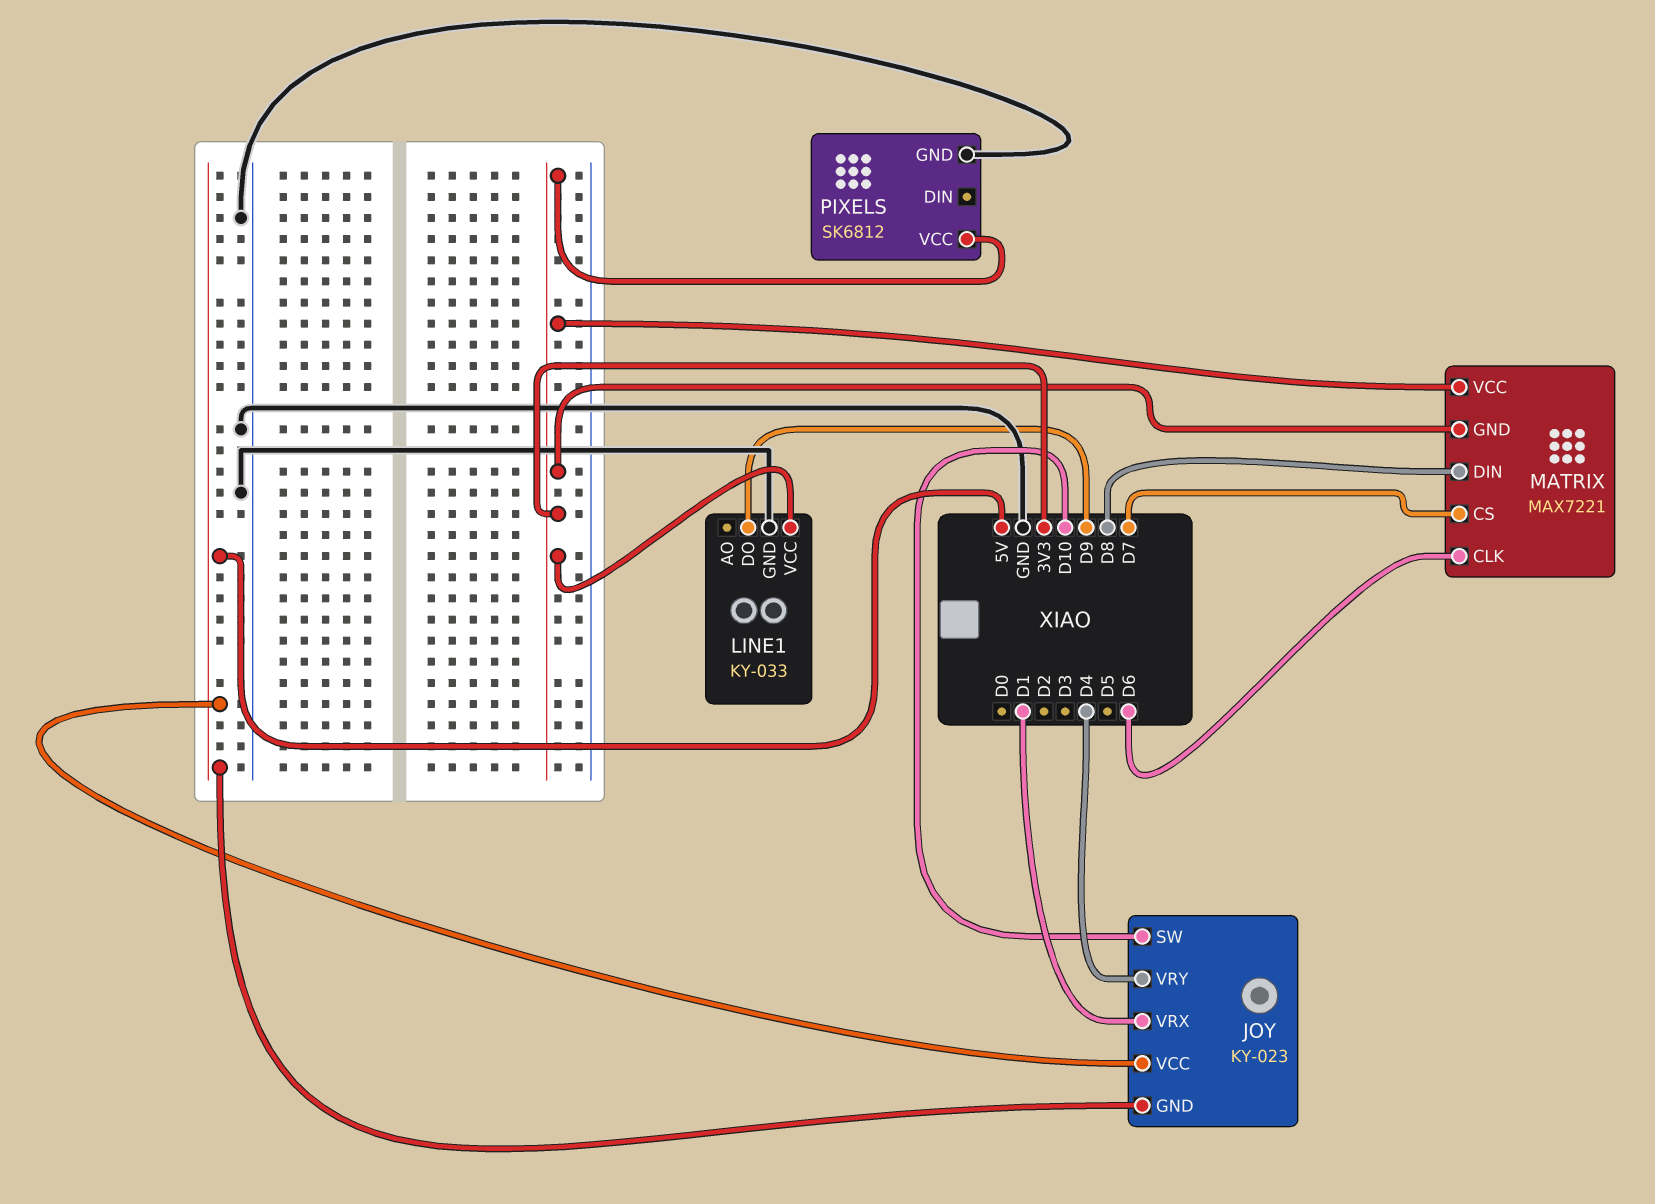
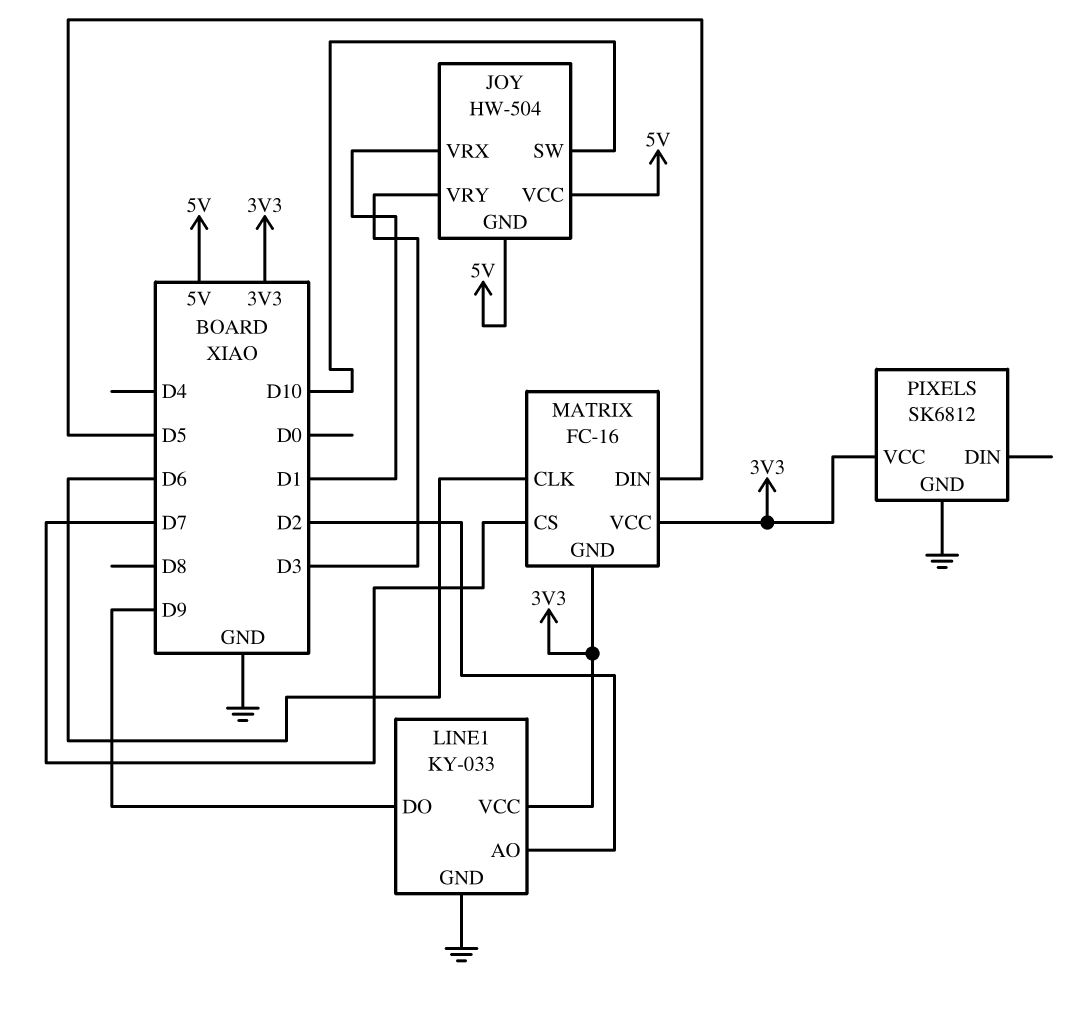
JOY: KY-023 -> HW-504
JOY pin VRY: D4 -> D3
LINE1 pin AO: none -> D2
MATRIX: MAX7221 -> FC-16
MATRIX pin DIN: D8 -> D5

